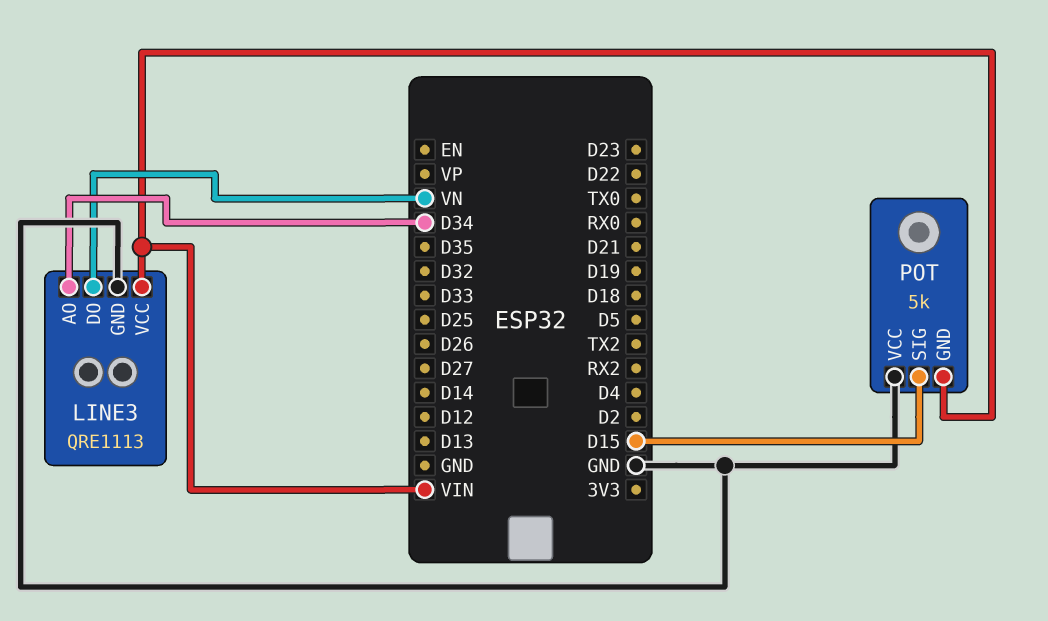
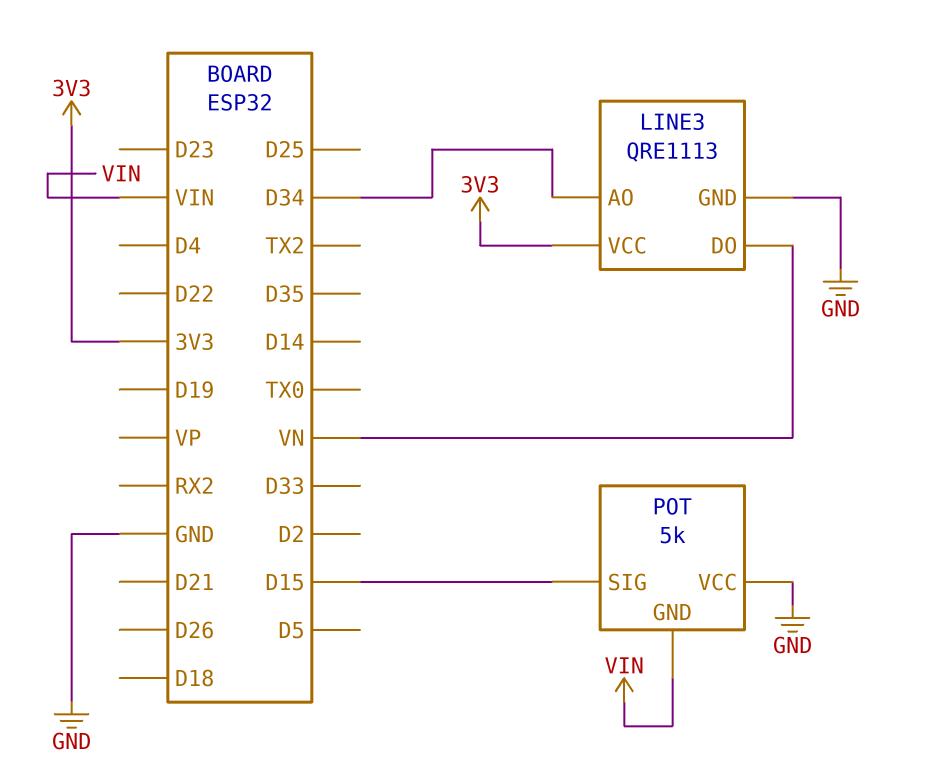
LINE3 pin VCC: VIN -> 3V3

